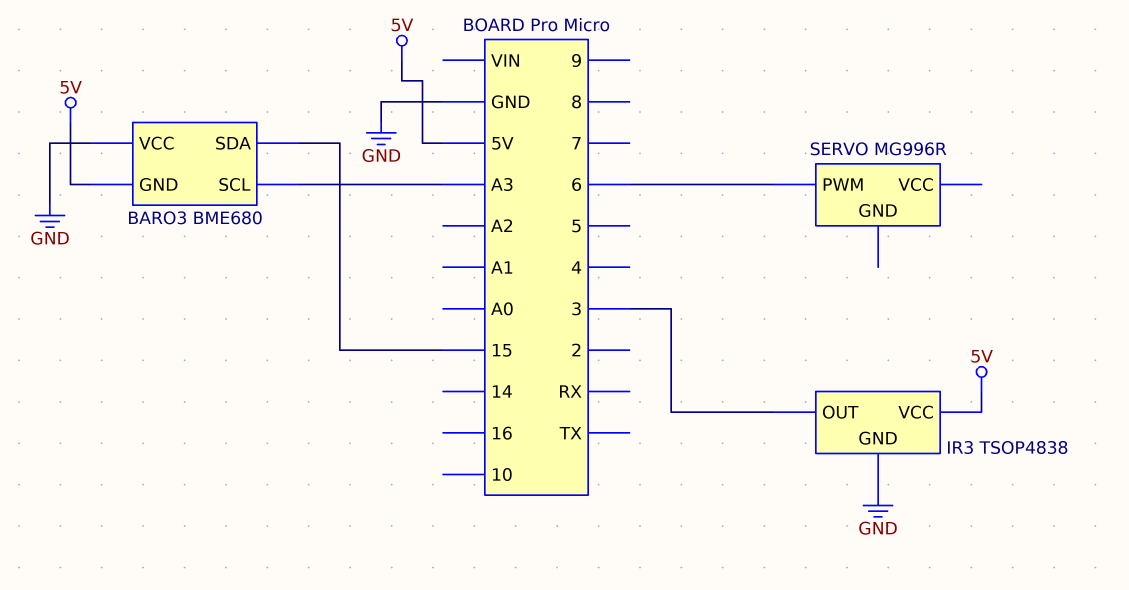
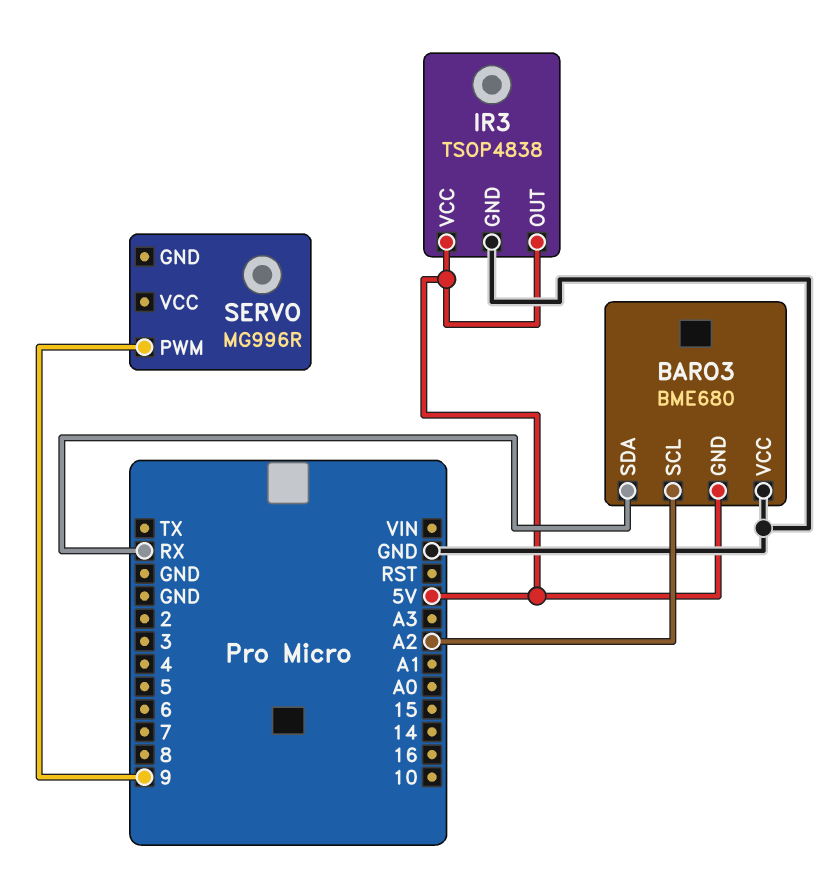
BARO3 pin SCL: A3 -> A2
BARO3 pin SDA: 15 -> RX
IR3 pin OUT: 3 -> 5V
SERVO pin PWM: 6 -> 9

